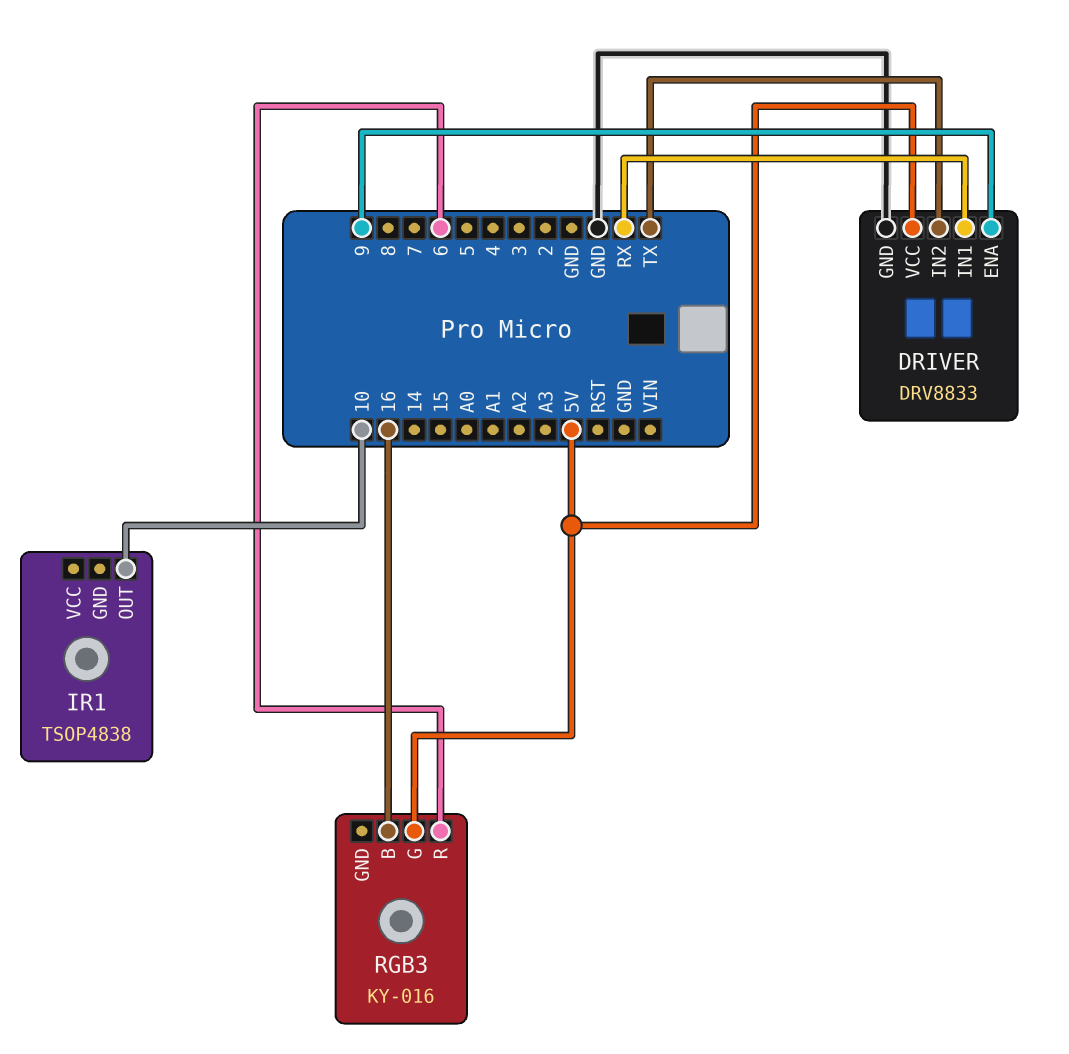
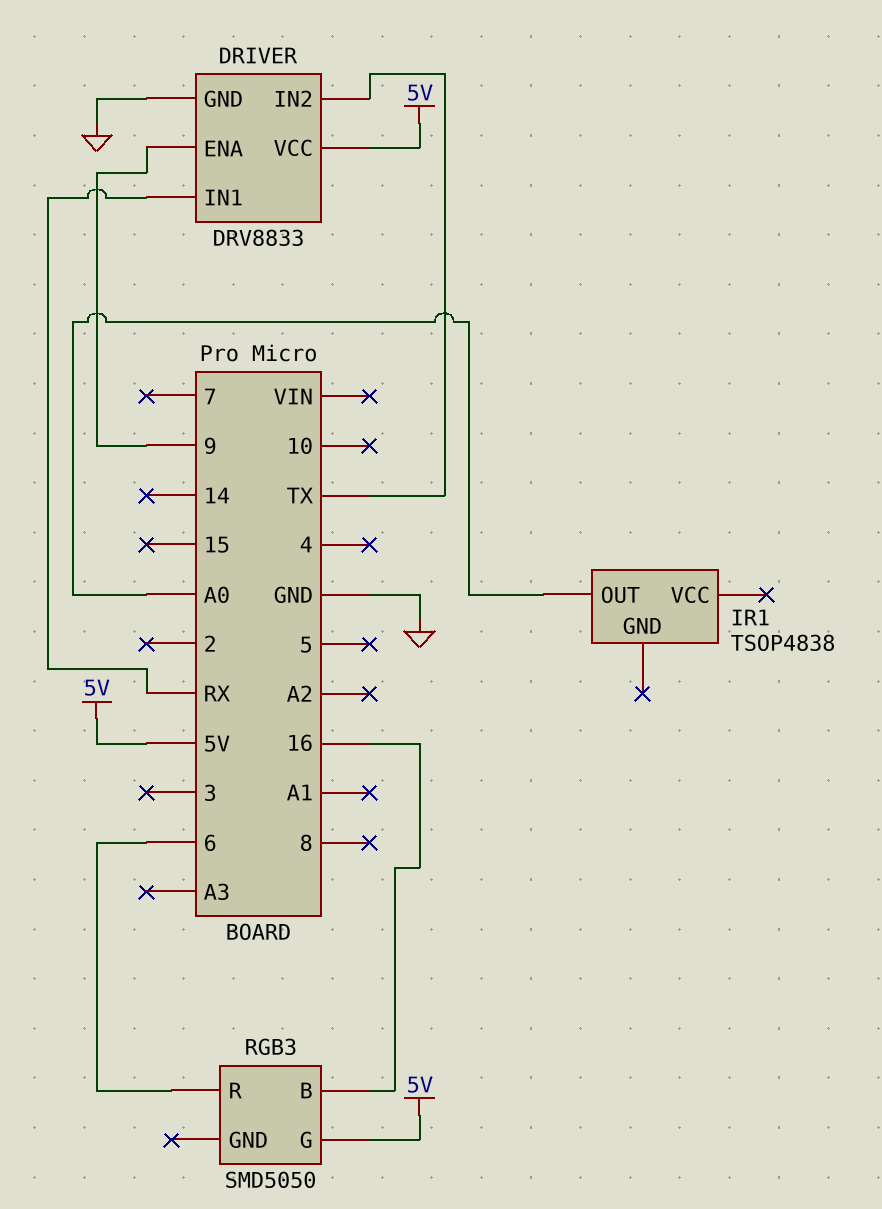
IR1 pin OUT: 10 -> A0
RGB3: KY-016 -> SMD5050

